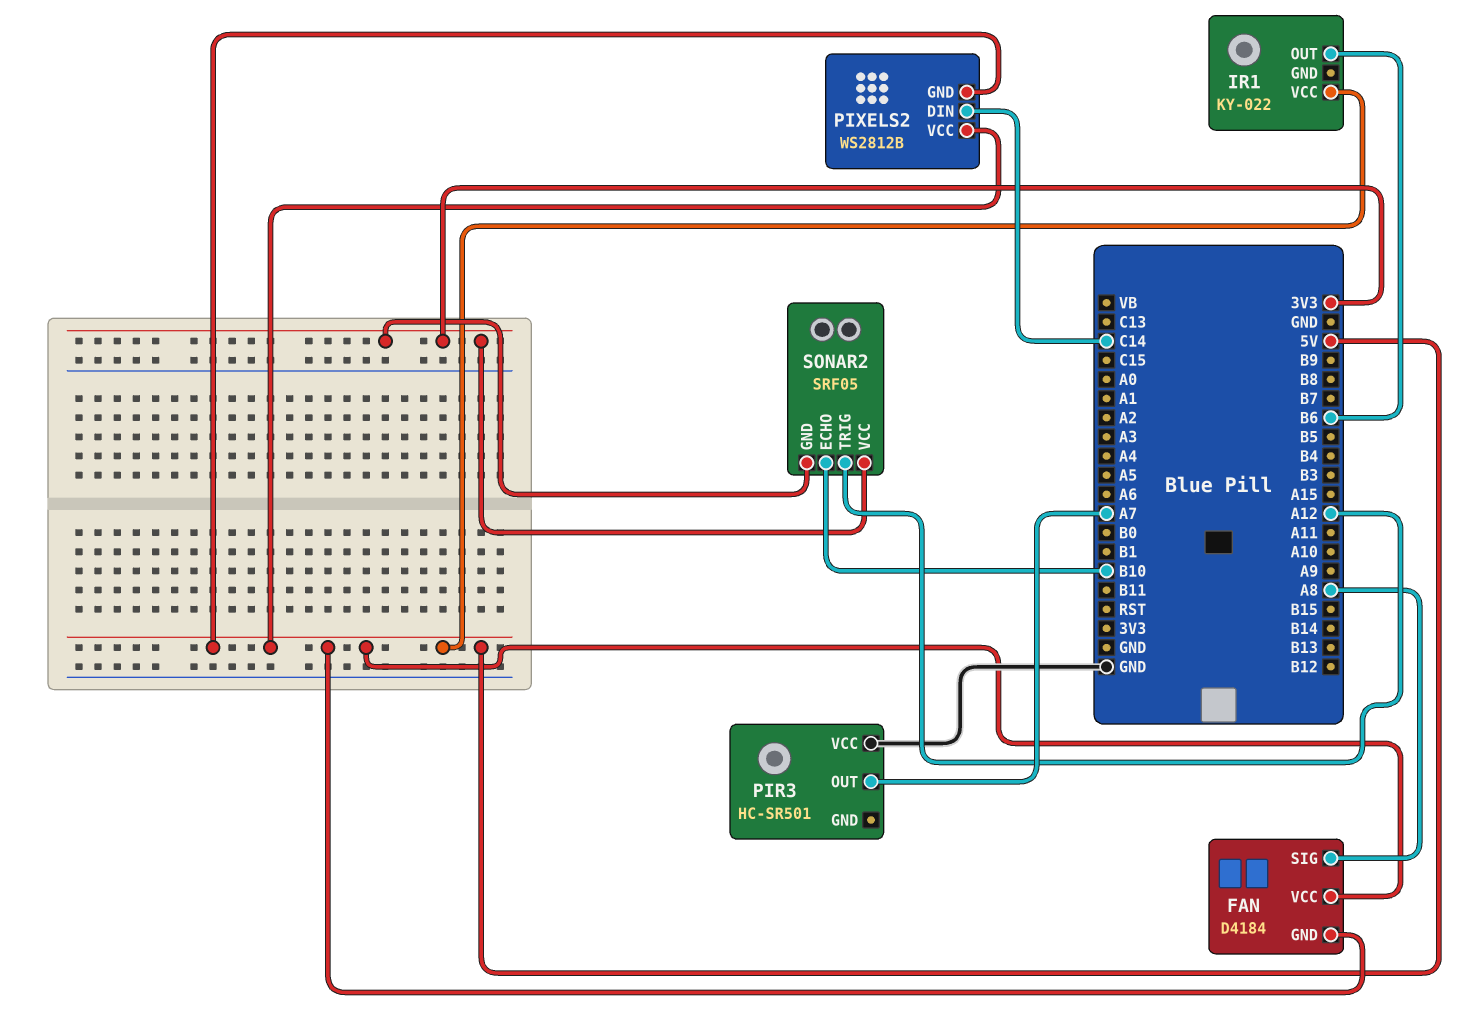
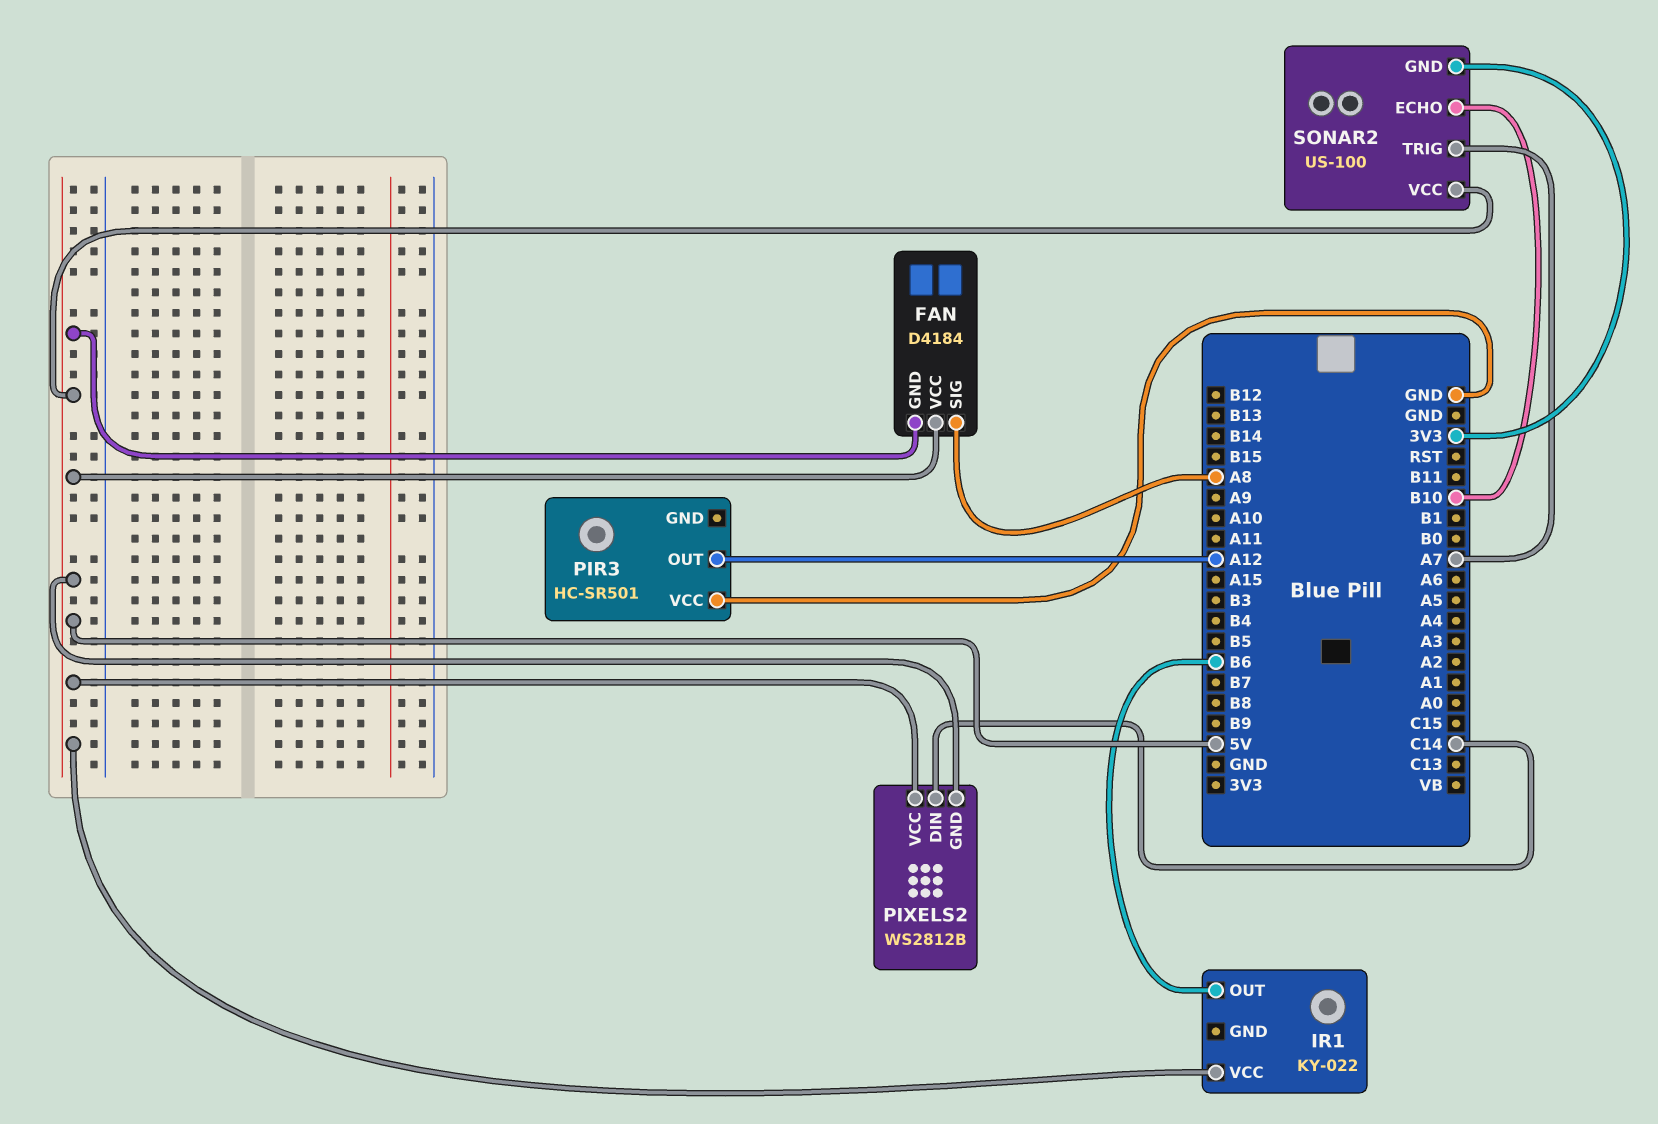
PIR3 pin OUT: A7 -> A12
SONAR2: SRF05 -> US-100
SONAR2 pin TRIG: A12 -> A7
SONAR2 pin VCC: 3V3 -> 5V

